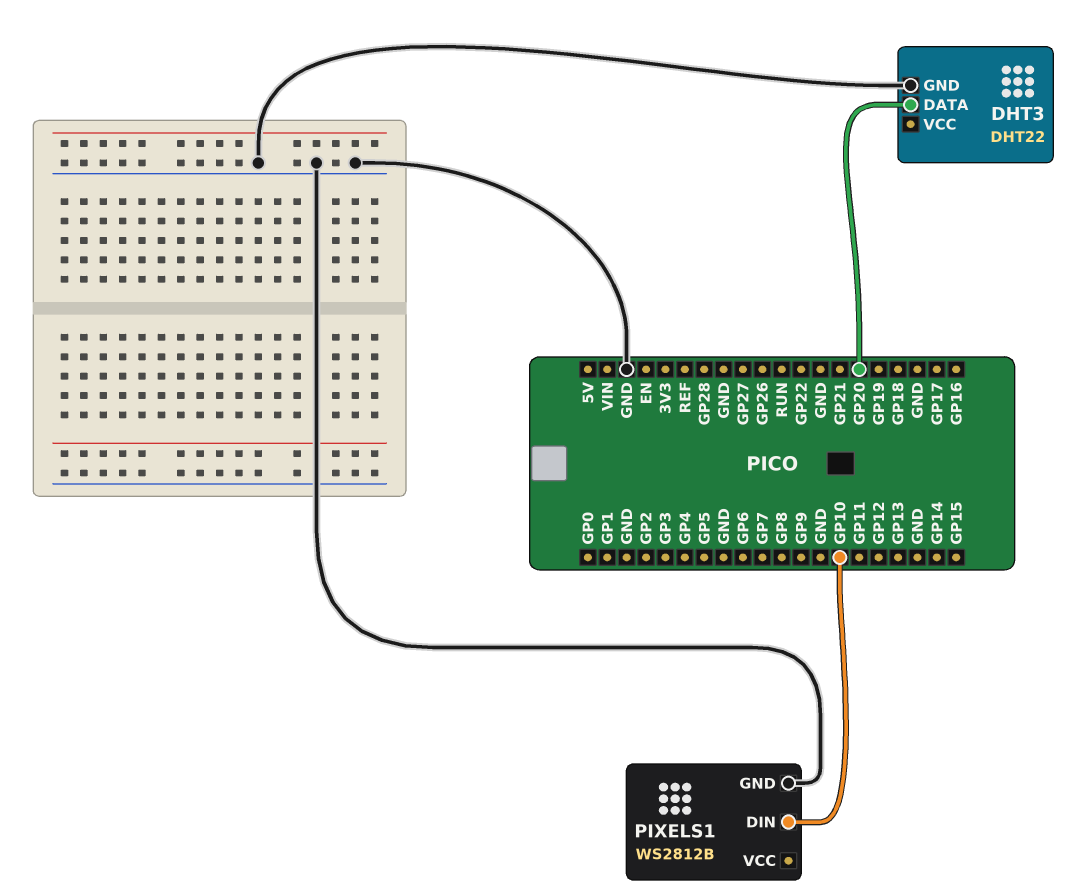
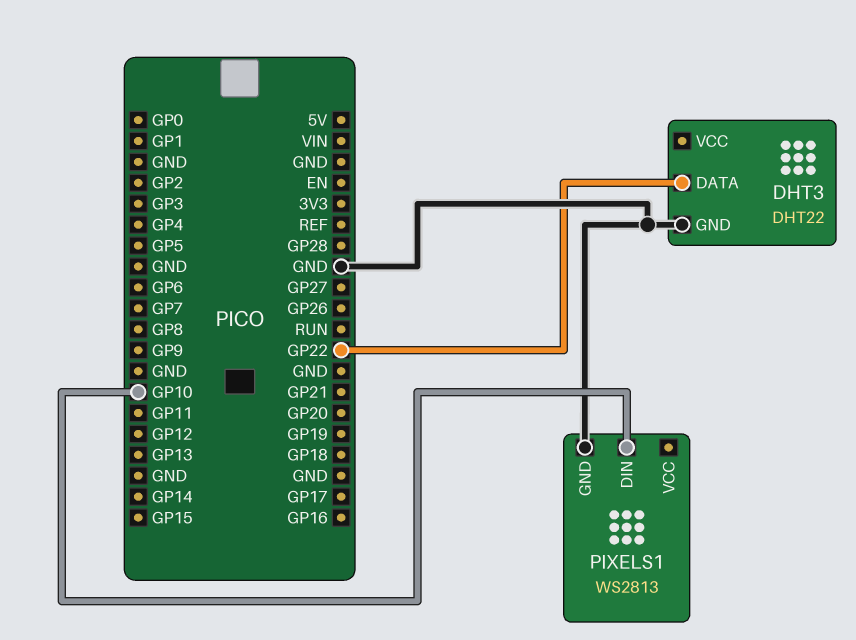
DHT3 pin DATA: GP20 -> GP22
PIXELS1: WS2812B -> WS2813

